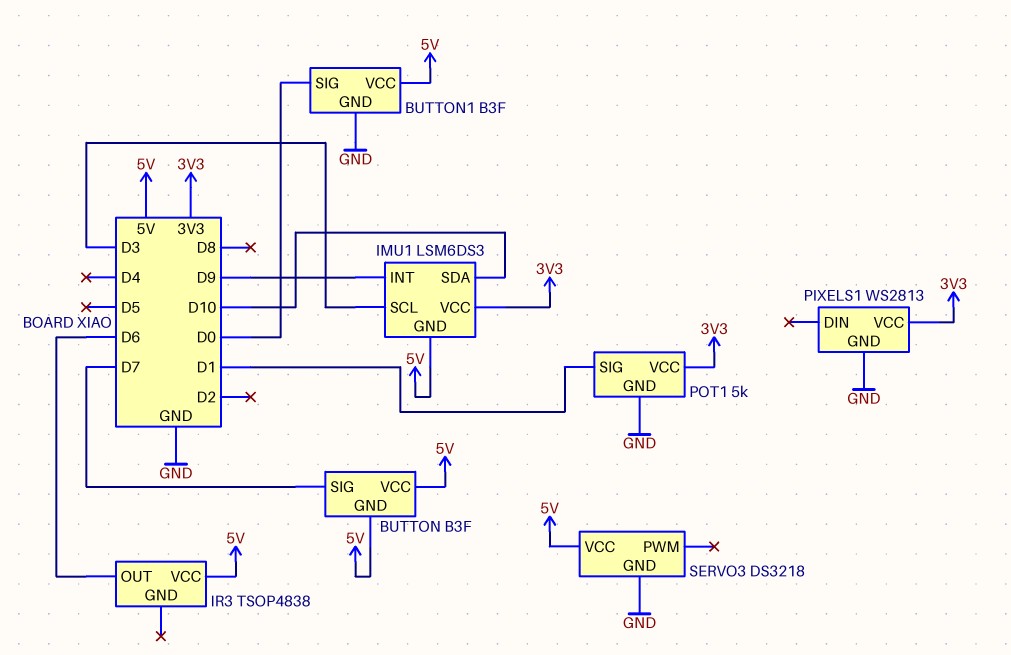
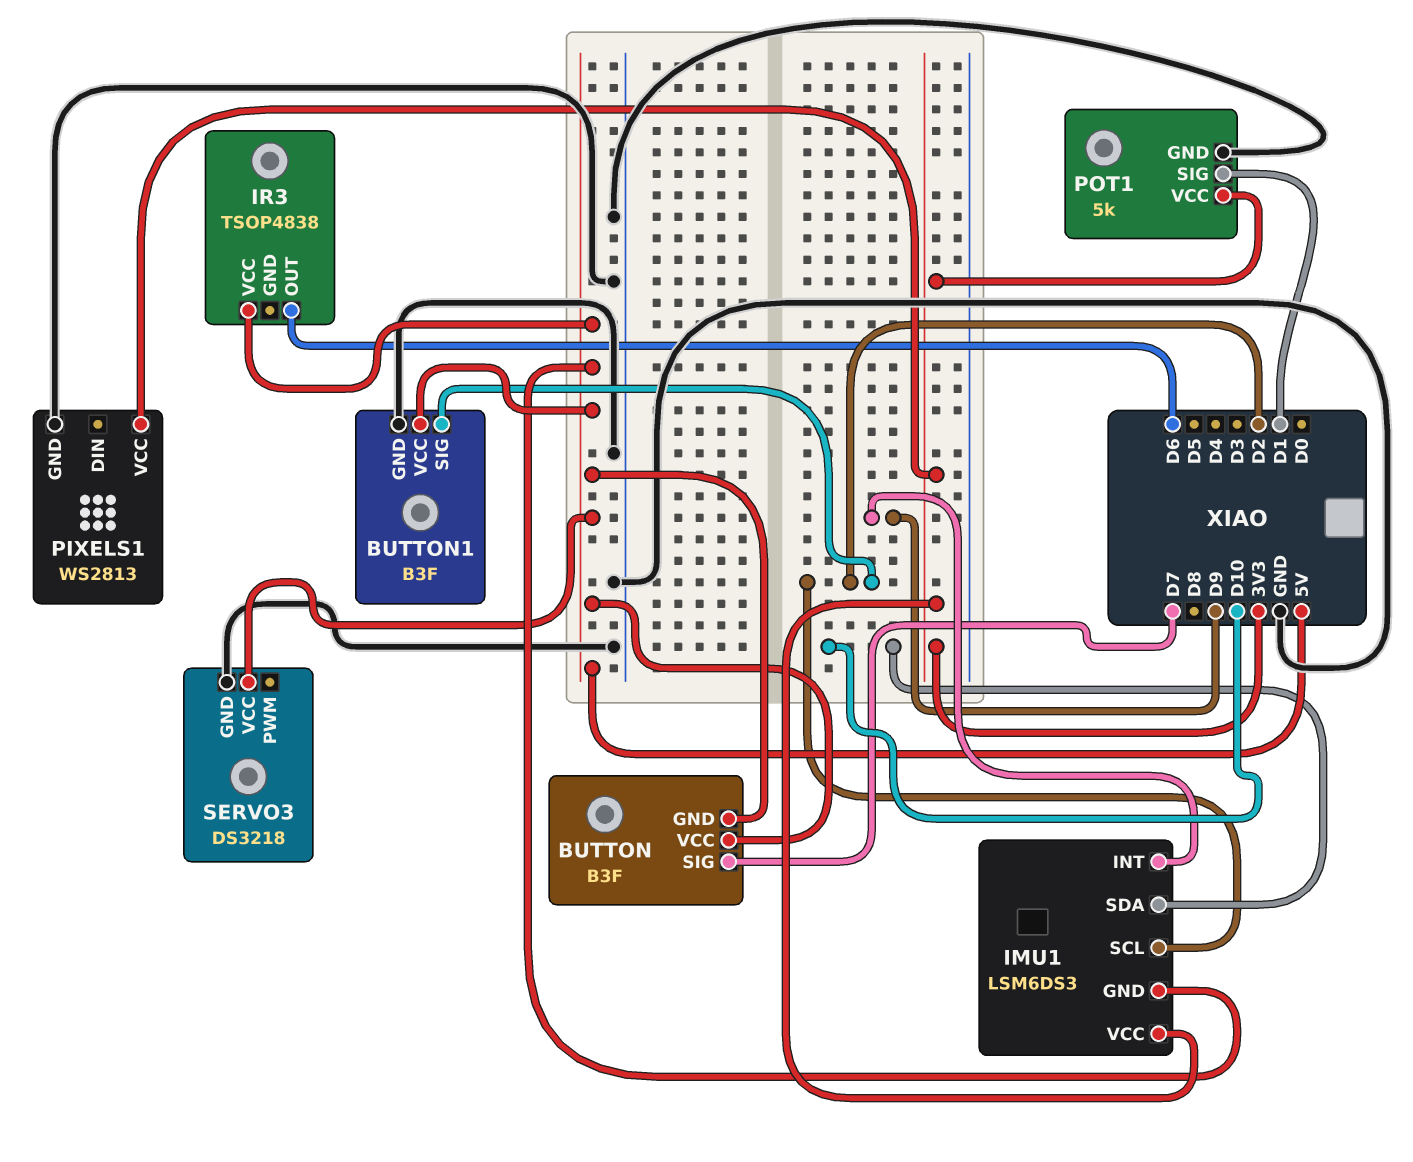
BUTTON1 pin SIG: D0 -> D2
IMU1 pin SCL: D3 -> D2

